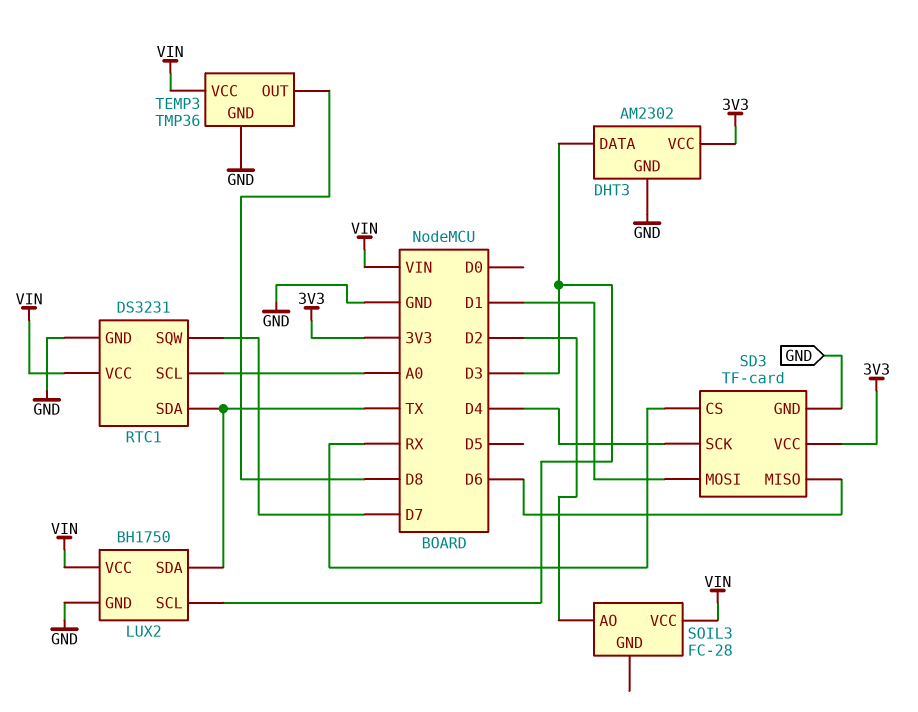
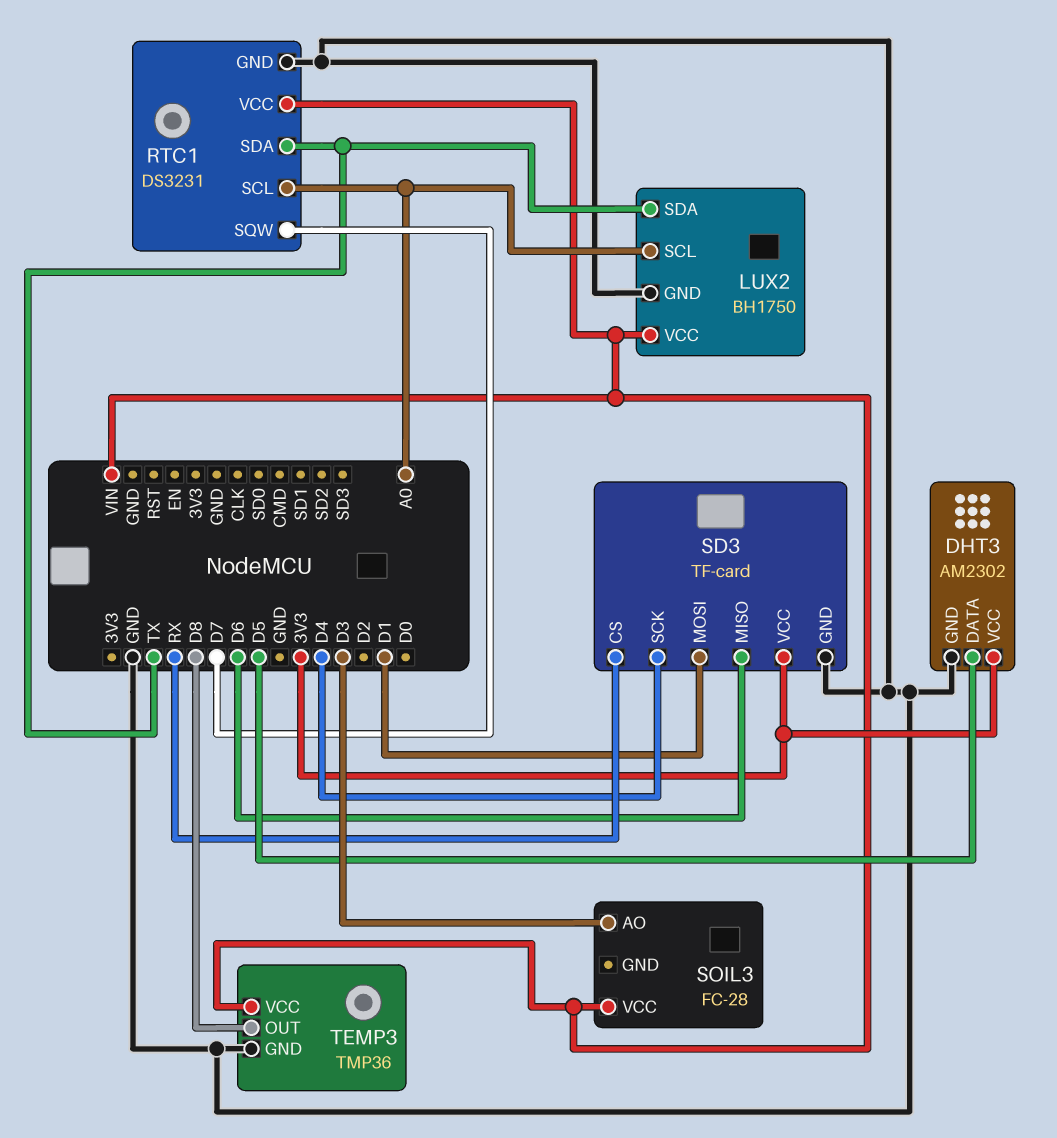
DHT3 pin DATA: D3 -> D5
LUX2 pin SCL: D3 -> A0
SOIL3 pin AO: D2 -> D3

